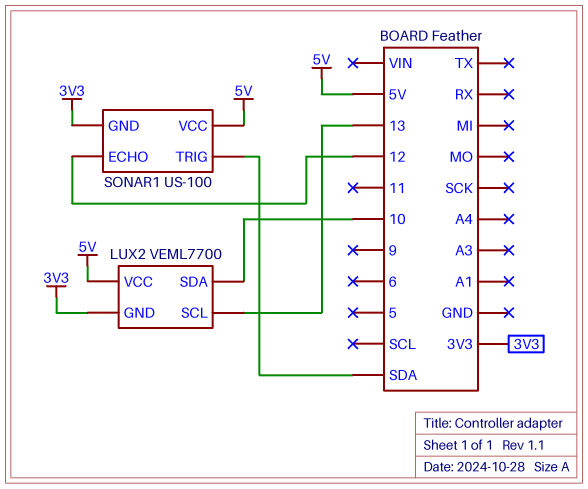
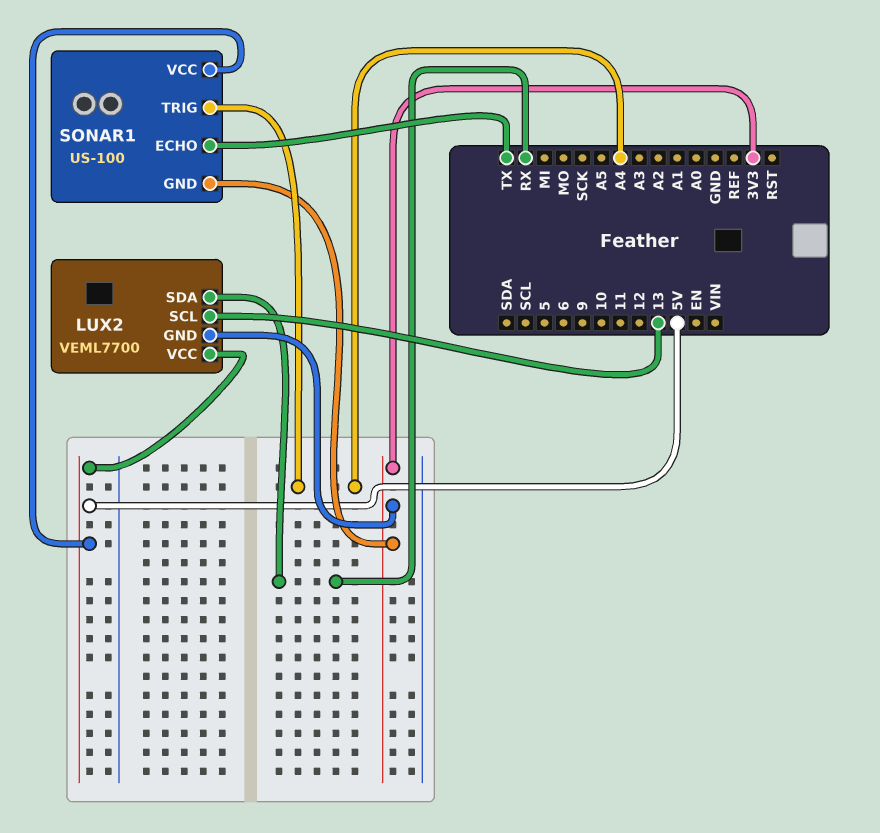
LUX2 pin SDA: 10 -> RX
SONAR1 pin ECHO: 12 -> TX
SONAR1 pin TRIG: SDA -> A4

